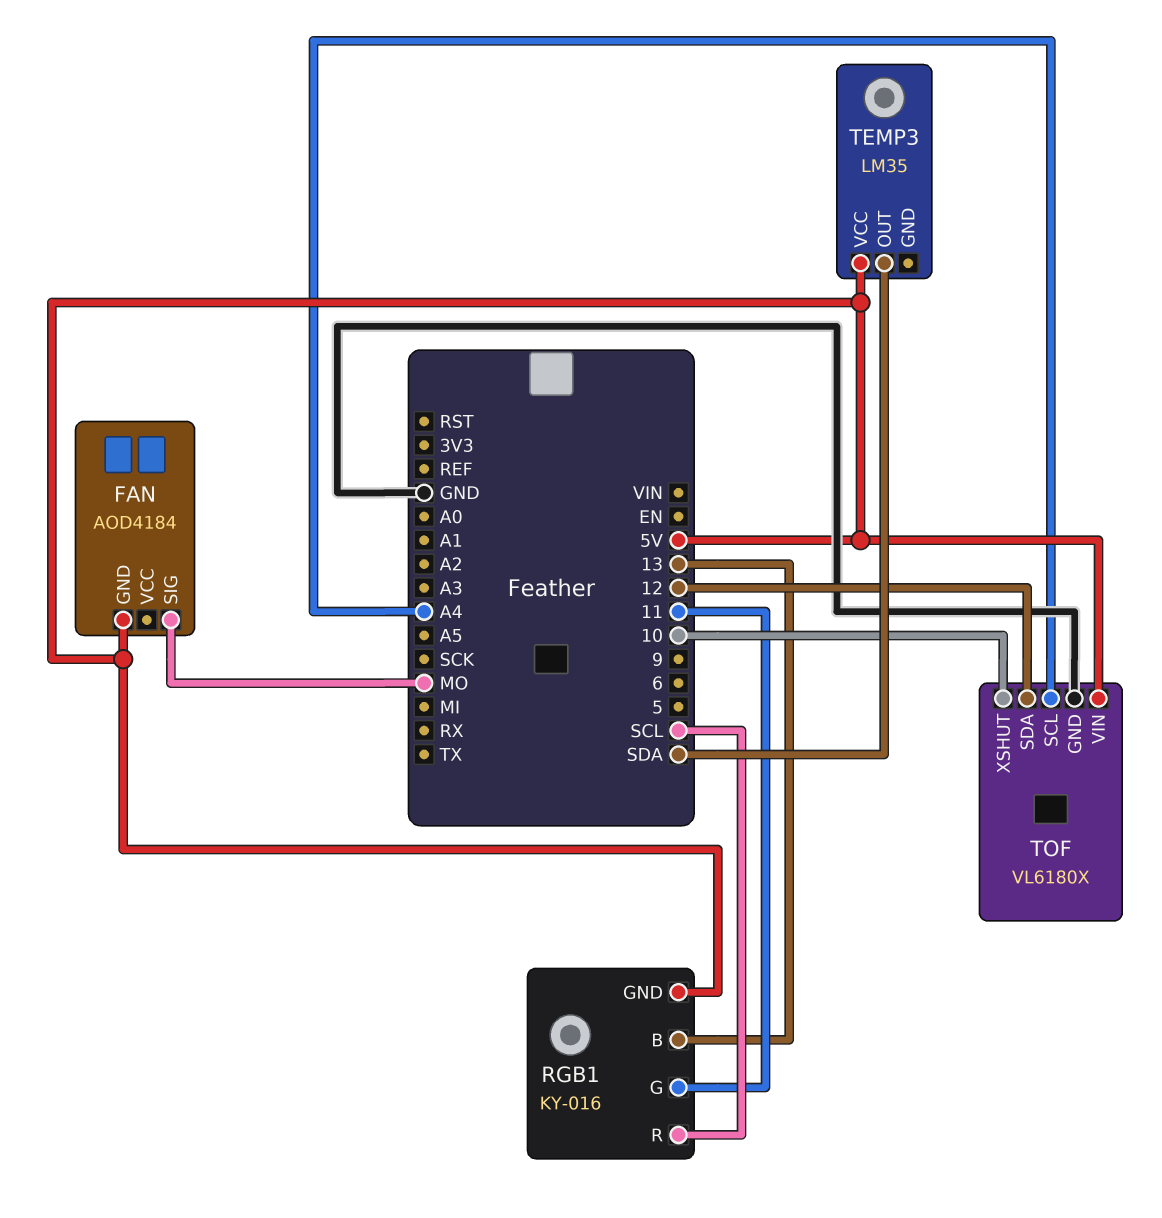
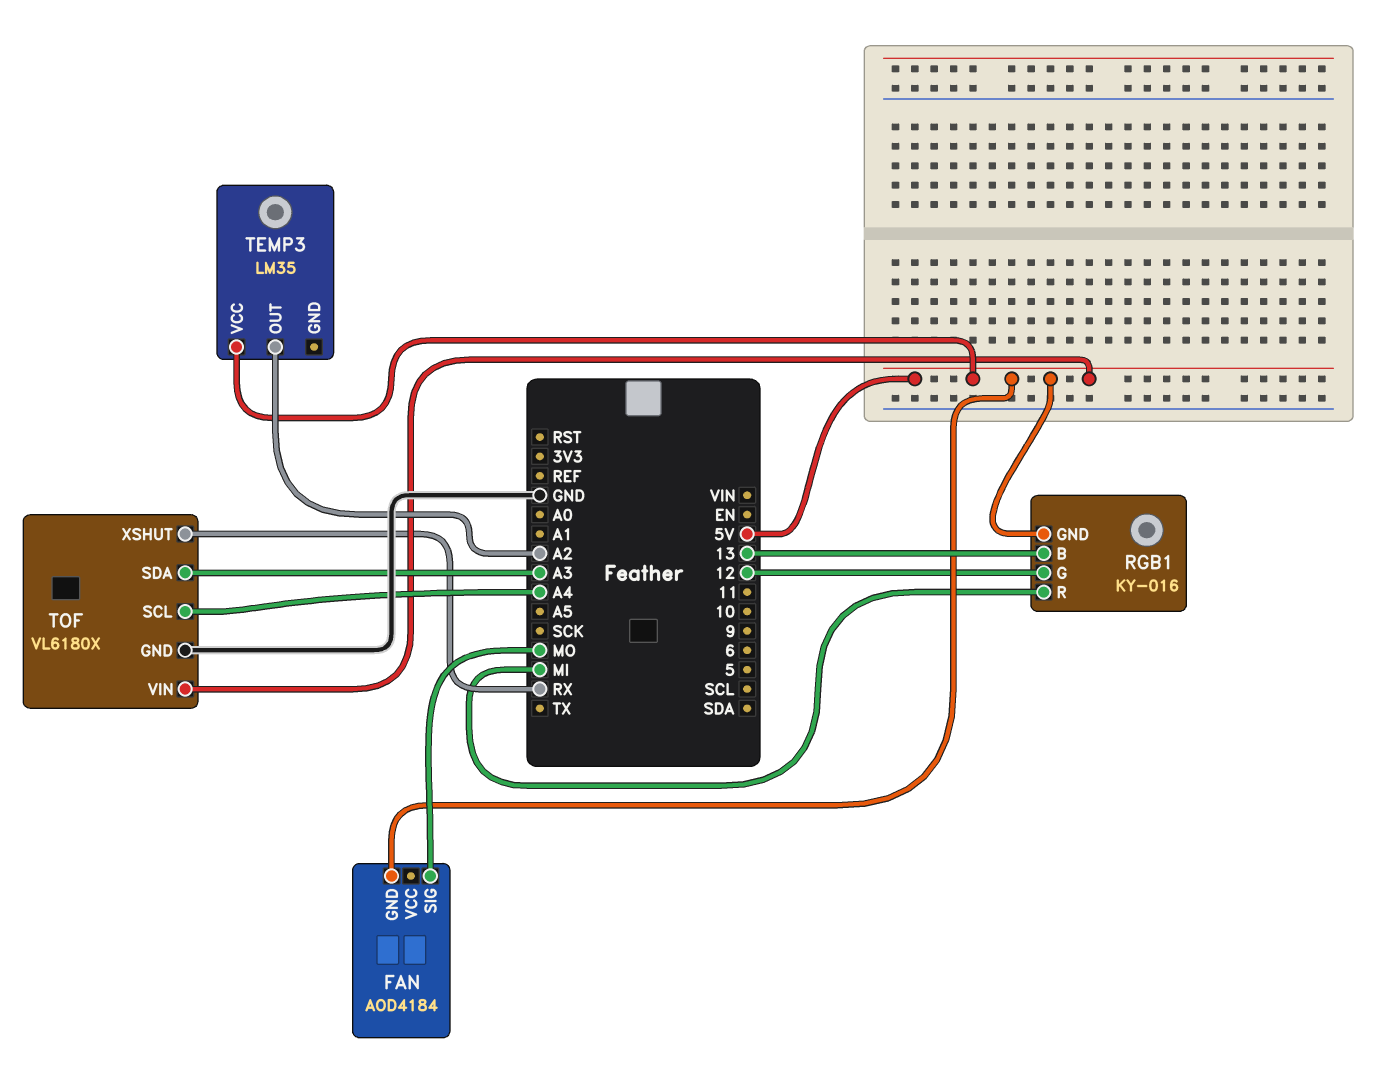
RGB1 pin G: 11 -> 12
RGB1 pin R: SCL -> MI
TEMP3 pin OUT: SDA -> A2
TOF pin SDA: 12 -> A3
TOF pin XSHUT: 10 -> RX

